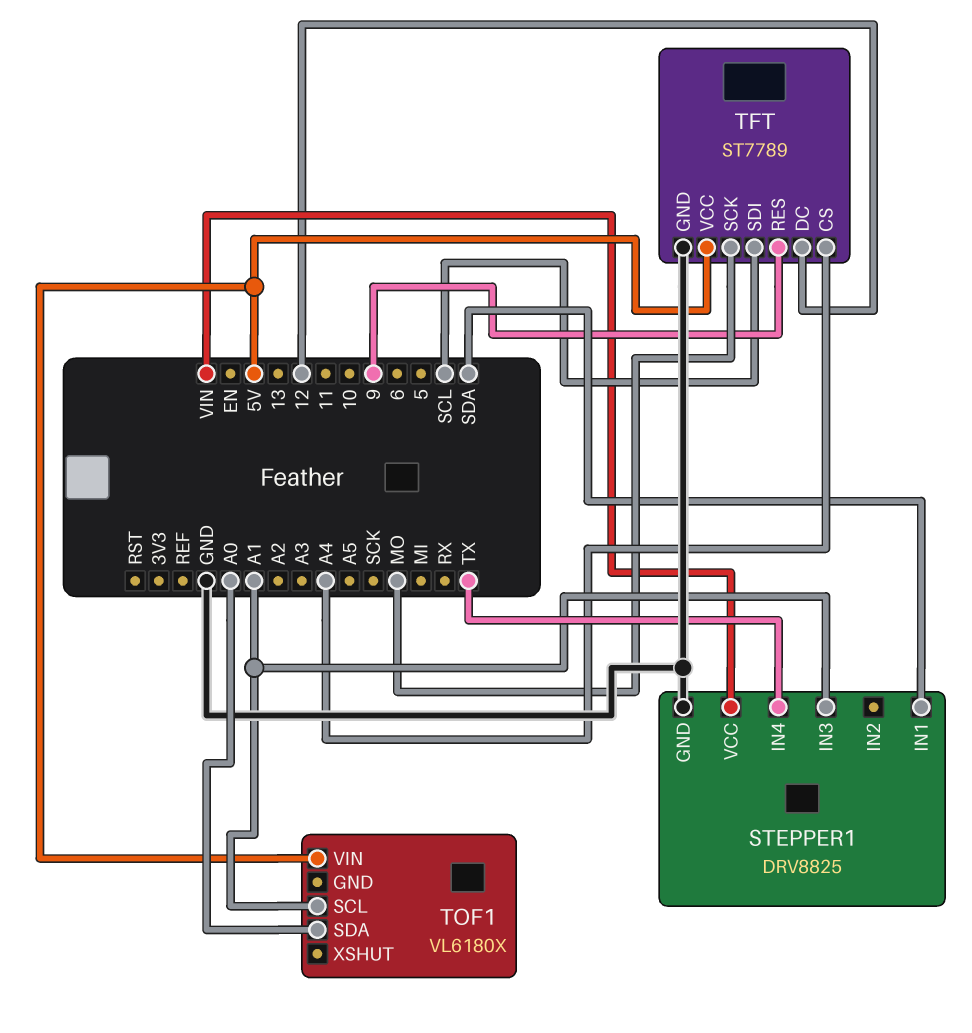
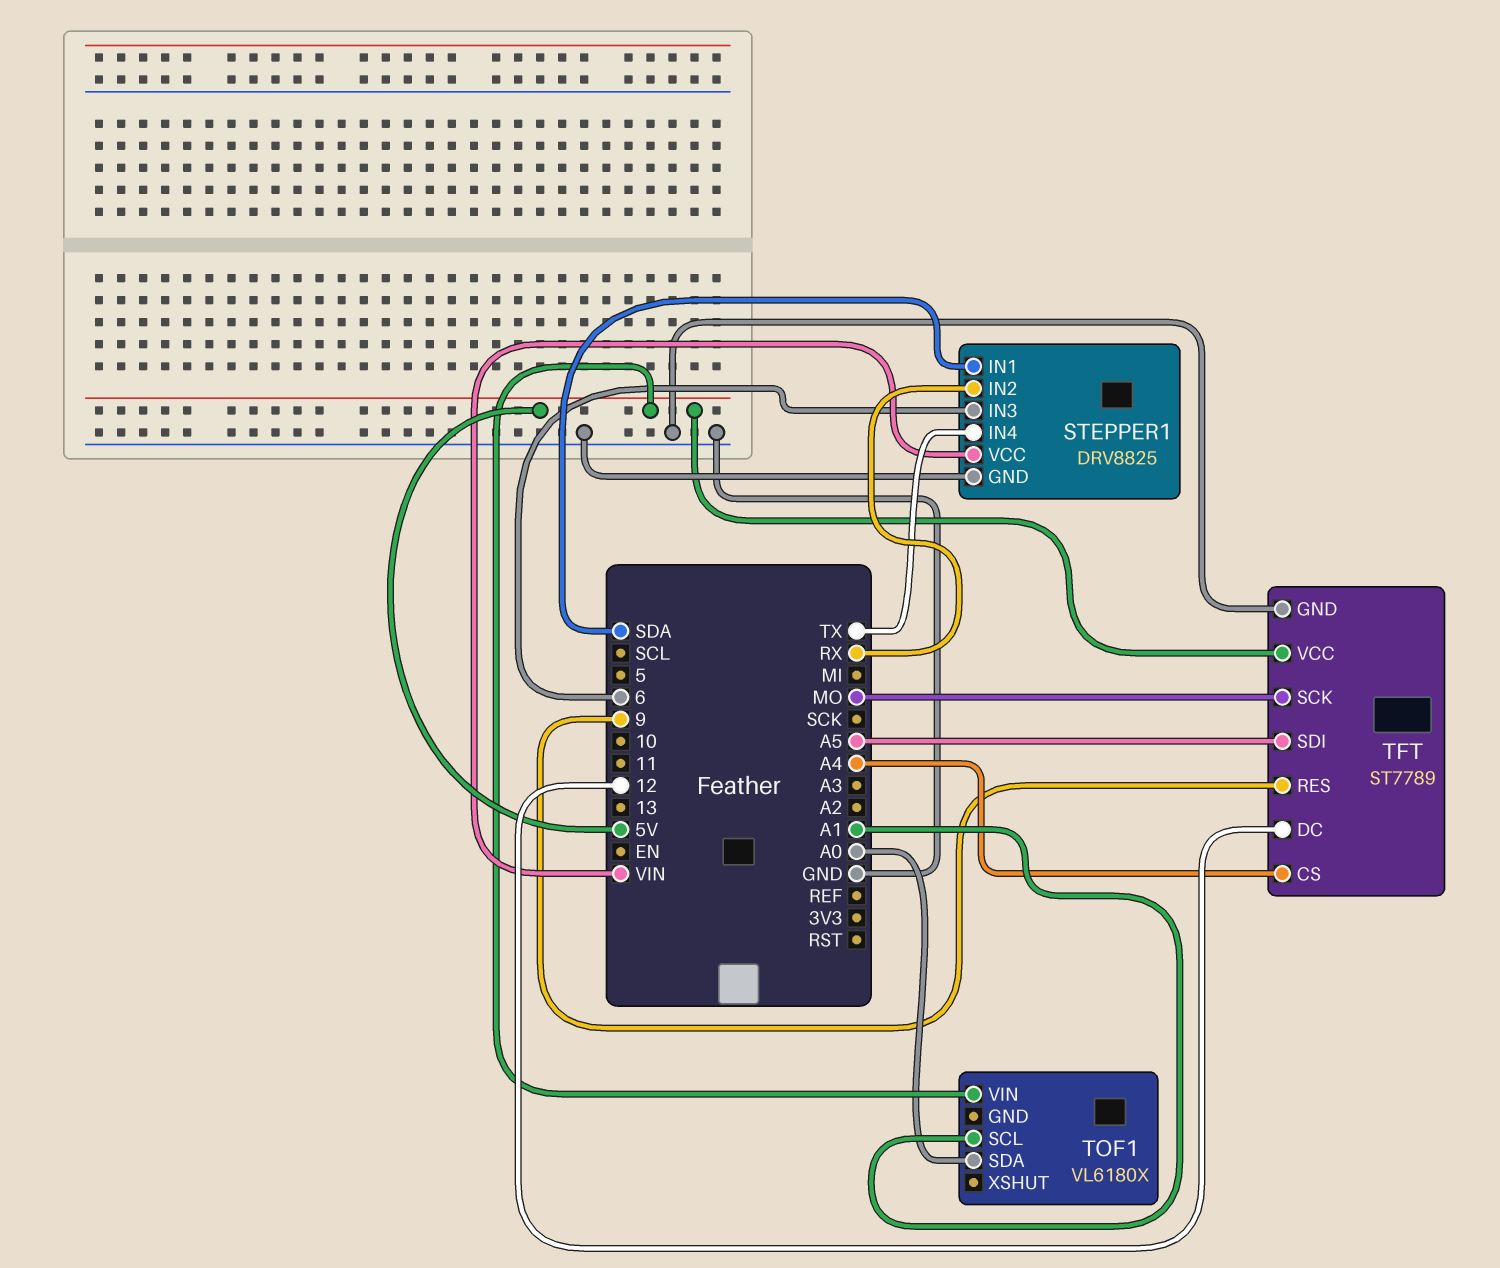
STEPPER1 pin IN2: none -> RX
STEPPER1 pin IN3: A1 -> 6
TFT pin SDI: SCL -> A5

